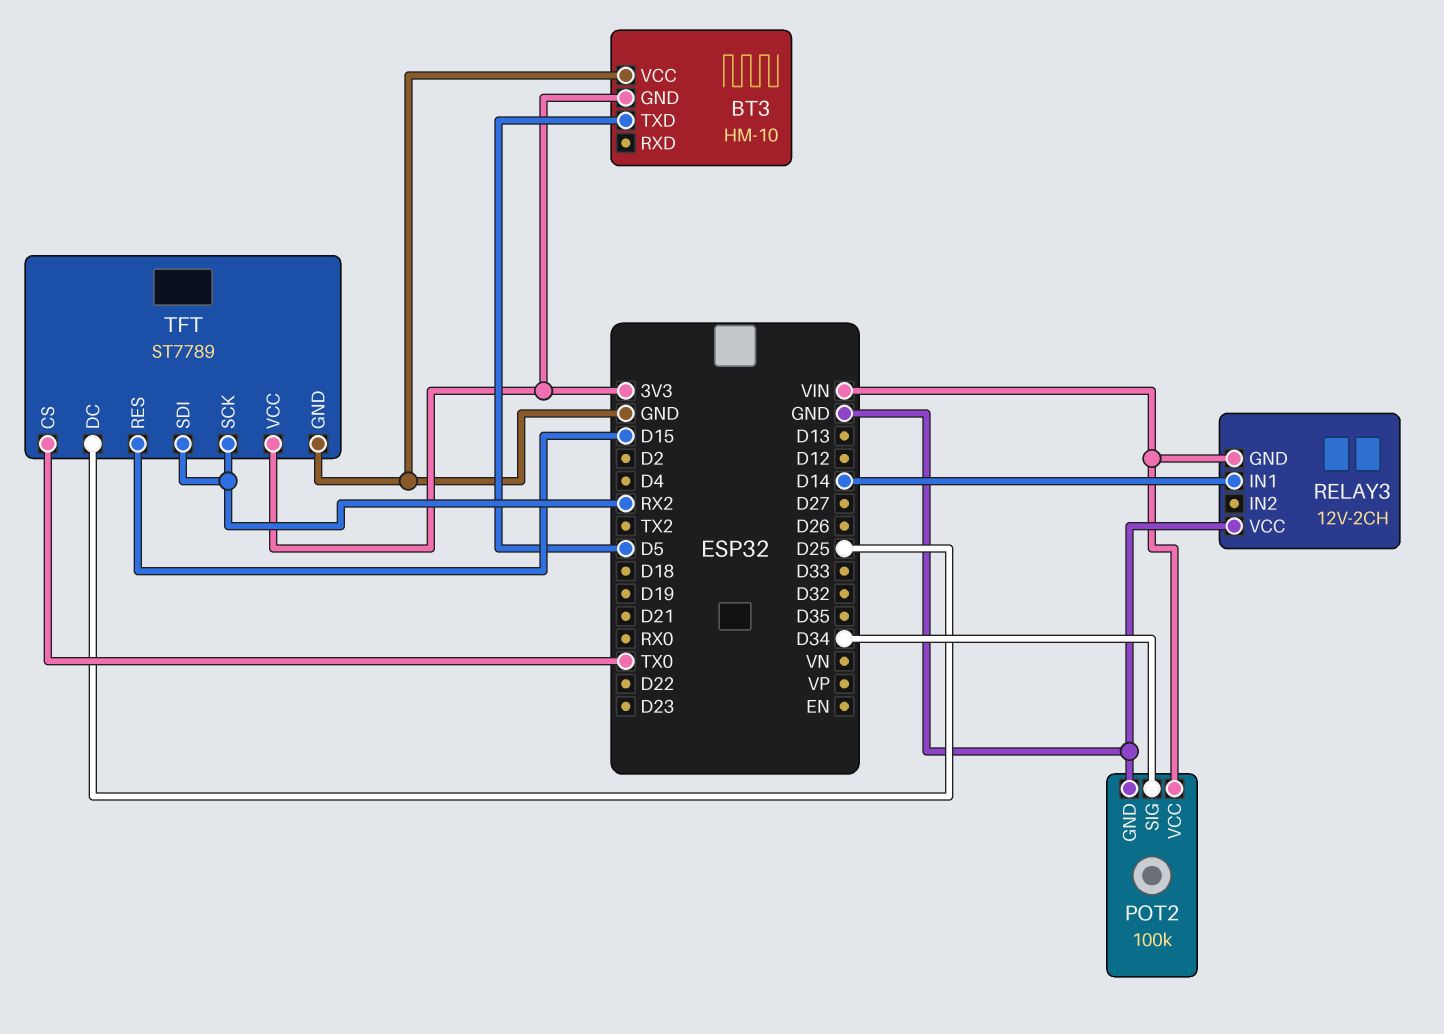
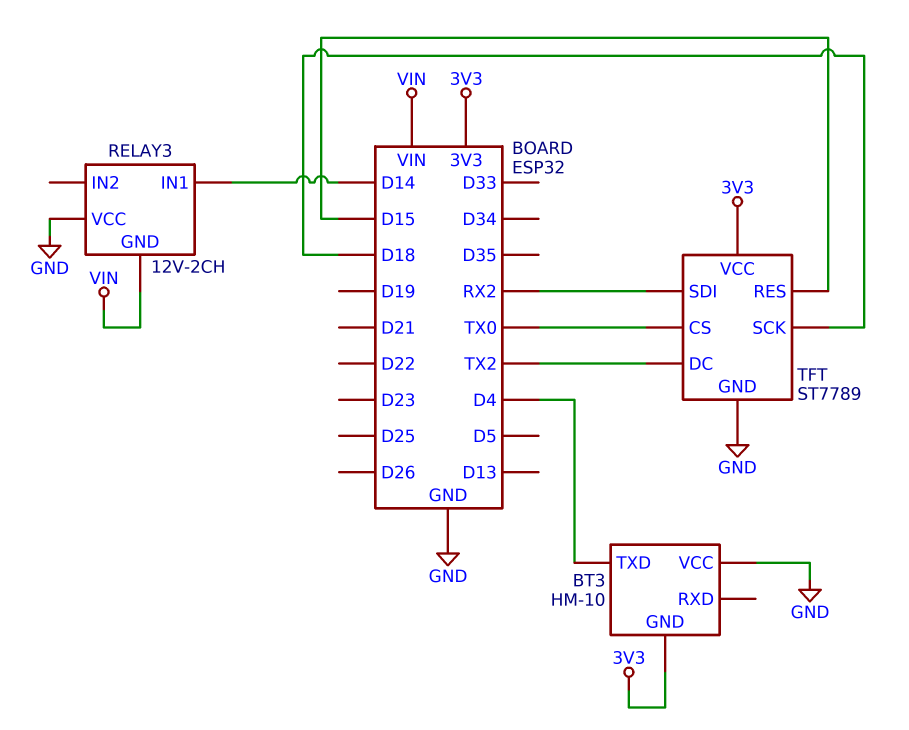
BT3 pin TXD: D5 -> D4
POT2: 100k -> none
POT2 pin GND: GND -> none
POT2 pin SIG: D34 -> none
POT2 pin VCC: VIN -> none
TFT pin DC: D25 -> TX2
TFT pin SCK: RX2 -> D18

